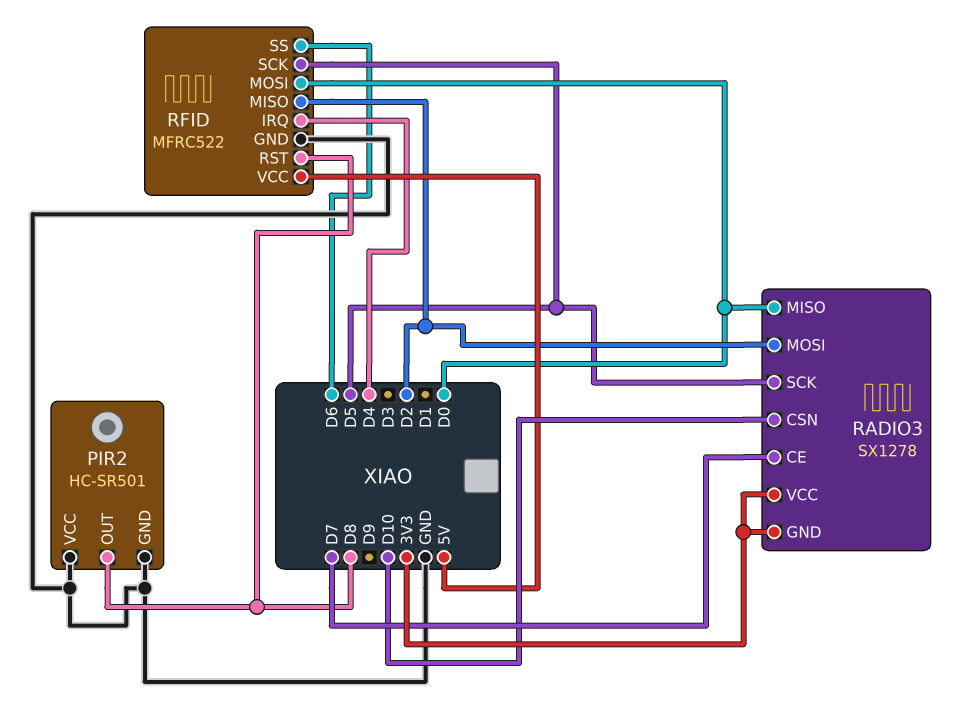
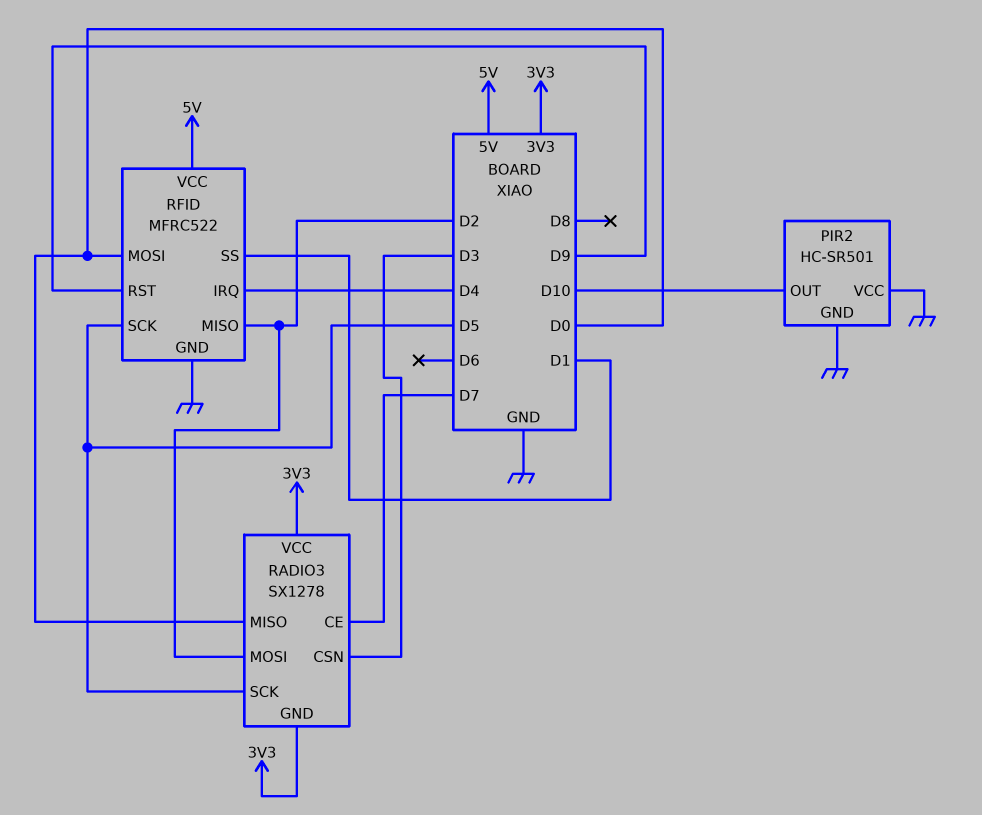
PIR2 pin OUT: D8 -> D10
RADIO3 pin CSN: D10 -> D3
RFID pin RST: D8 -> D9
RFID pin SS: D6 -> D1

